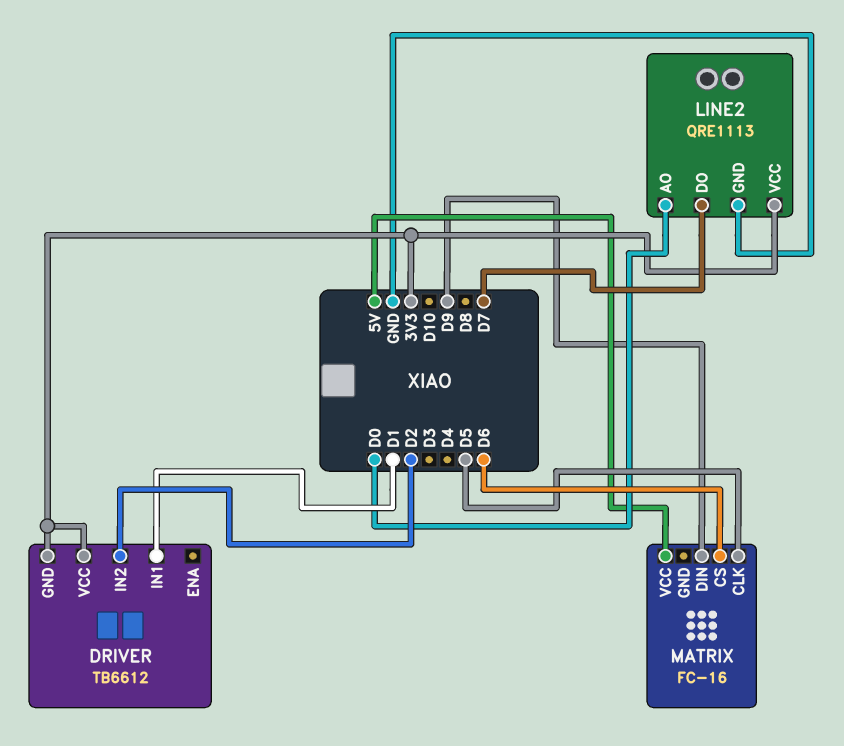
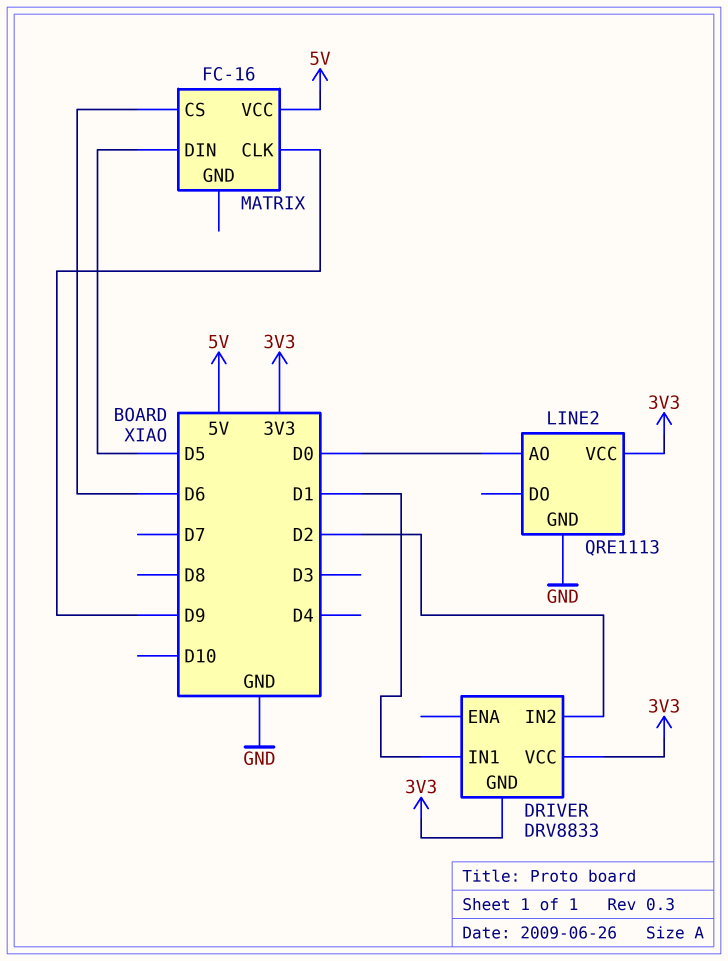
DRIVER: TB6612 -> DRV8833
LINE2 pin DO: D7 -> none
MATRIX pin CLK: D5 -> D9
MATRIX pin DIN: D9 -> D5

